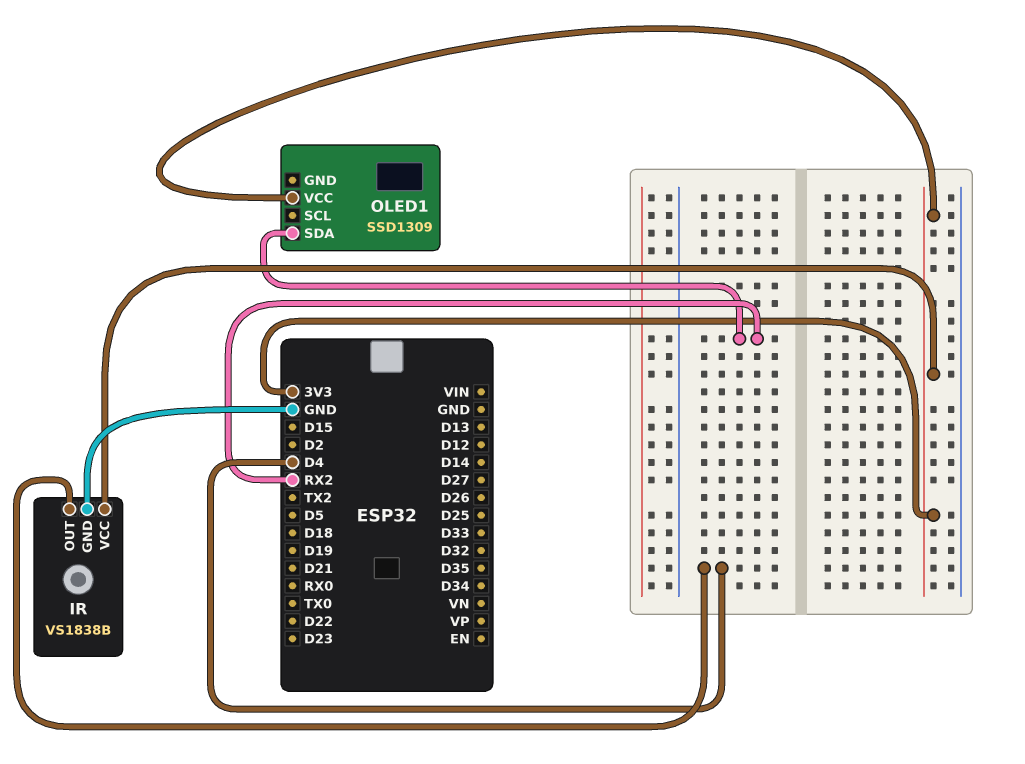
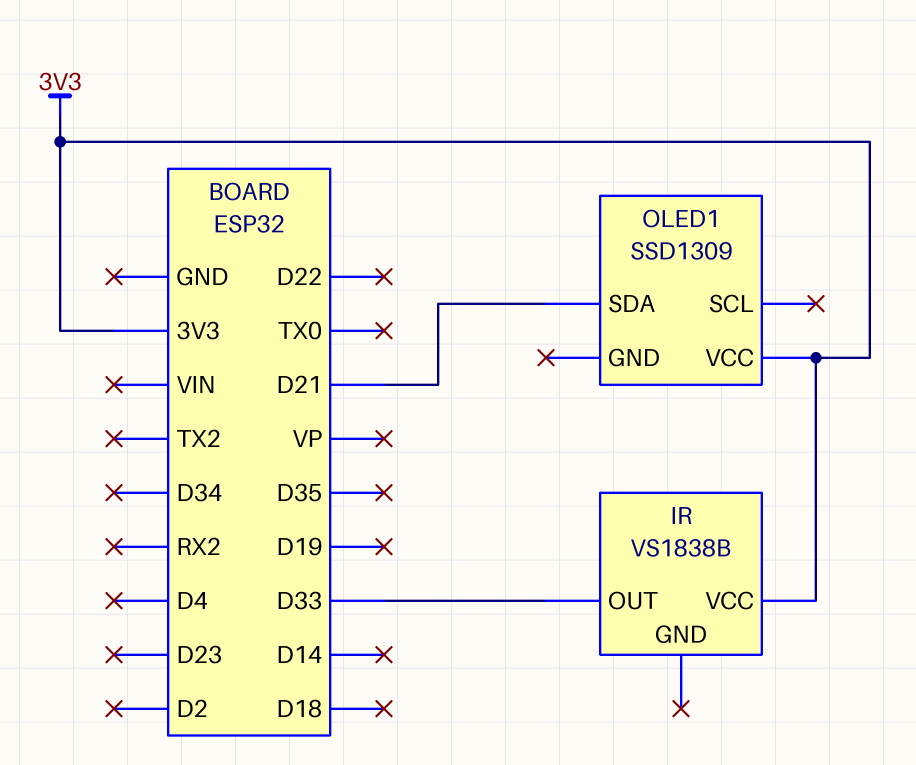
IR pin GND: GND -> none
IR pin OUT: D4 -> D33
OLED1 pin SDA: RX2 -> D21

